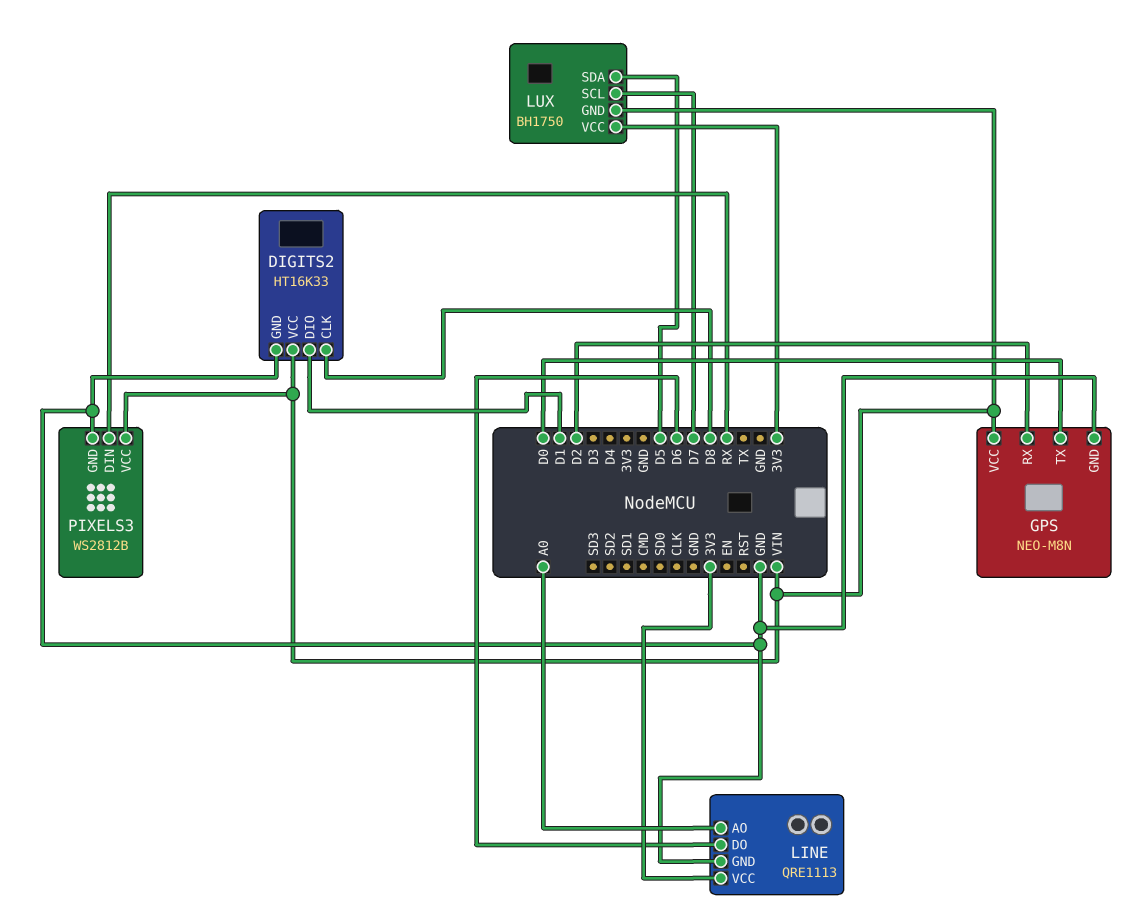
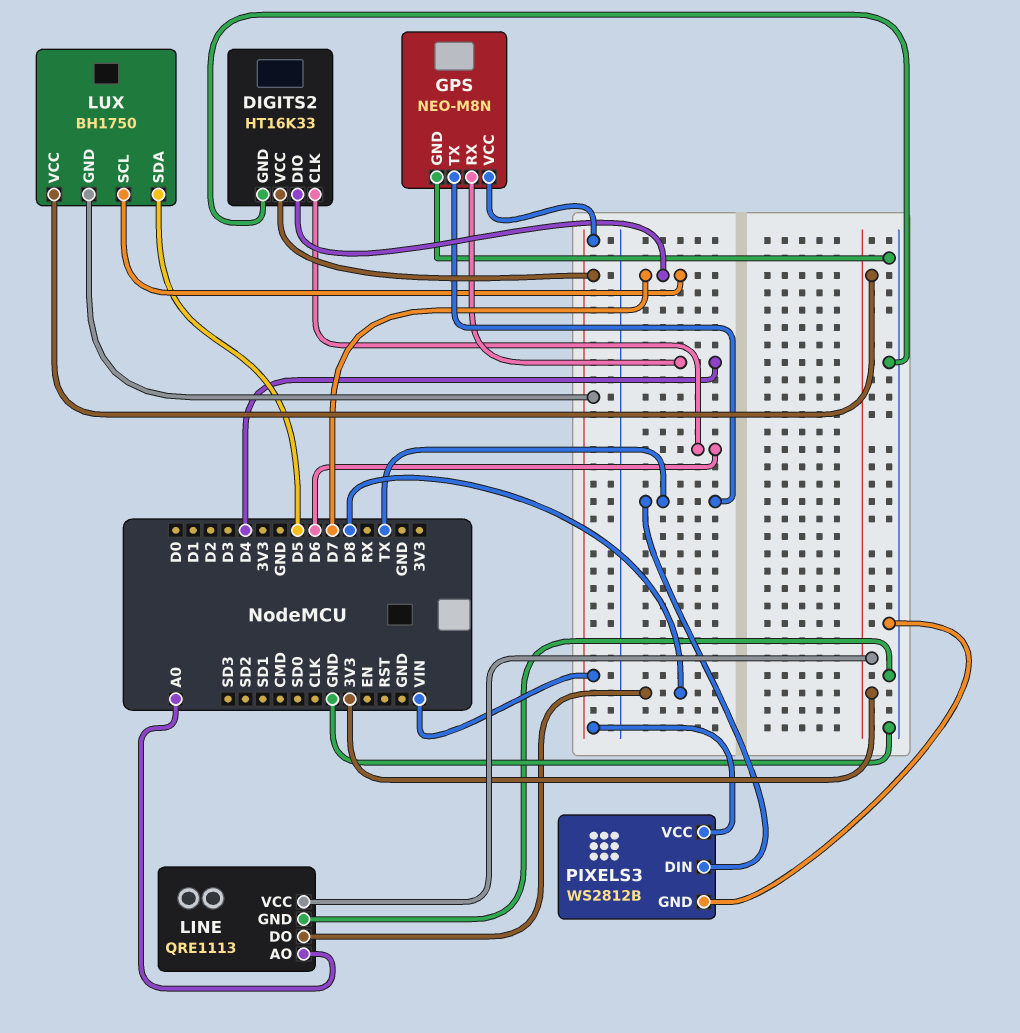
DIGITS2 pin CLK: D8 -> D6
DIGITS2 pin DIO: D1 -> D7
GPS pin RX: D2 -> D4
GPS pin TX: D0 -> TX
LINE pin DO: D6 -> D8
PIXELS3 pin DIN: RX -> TX

